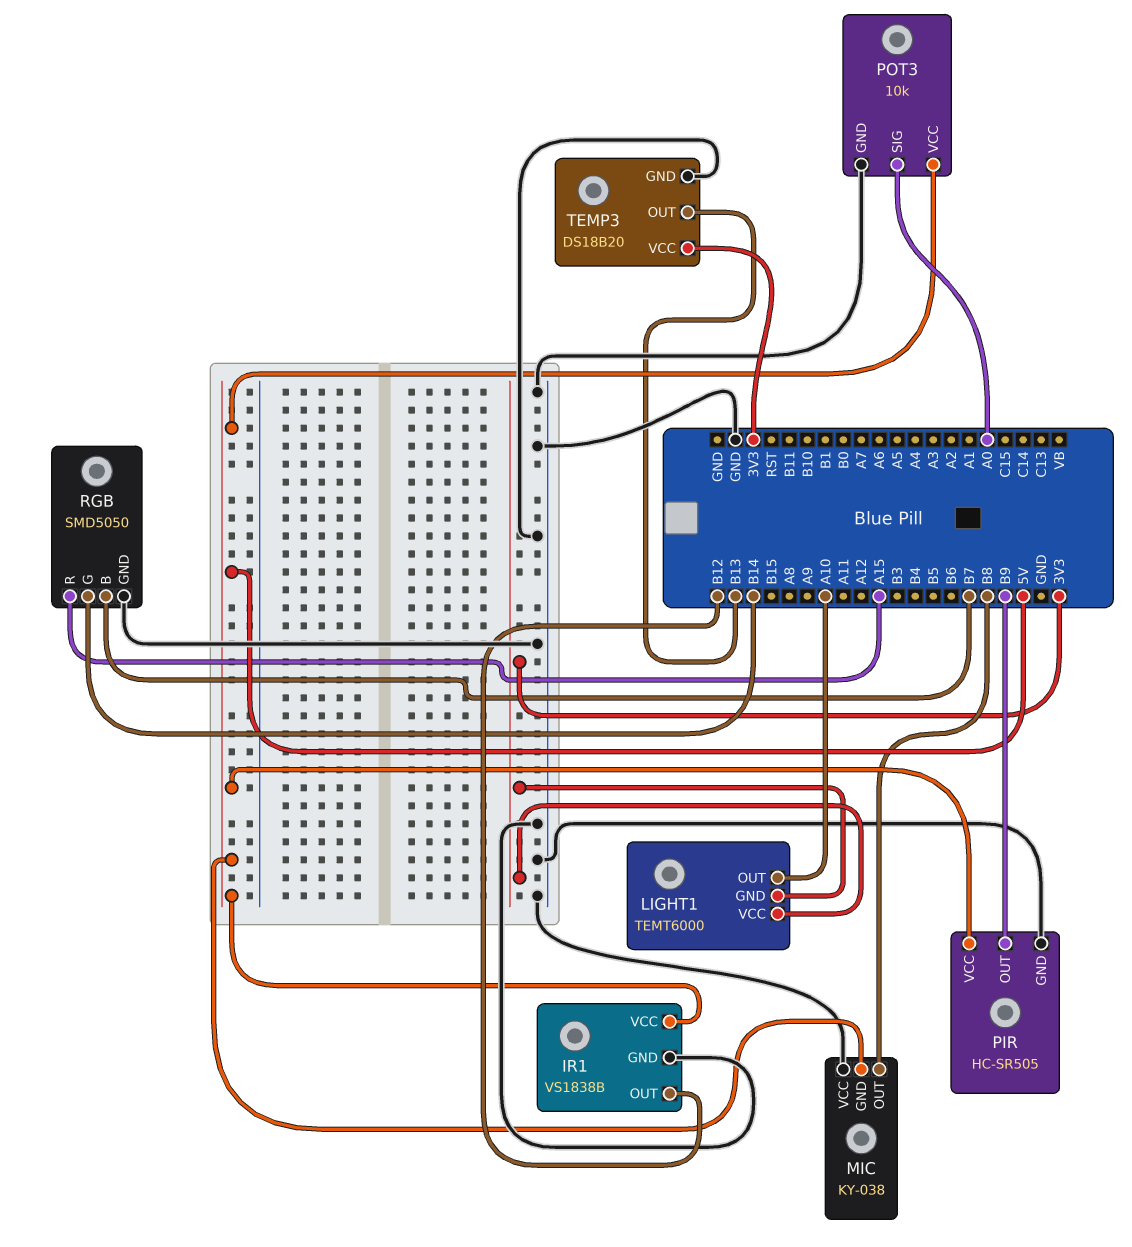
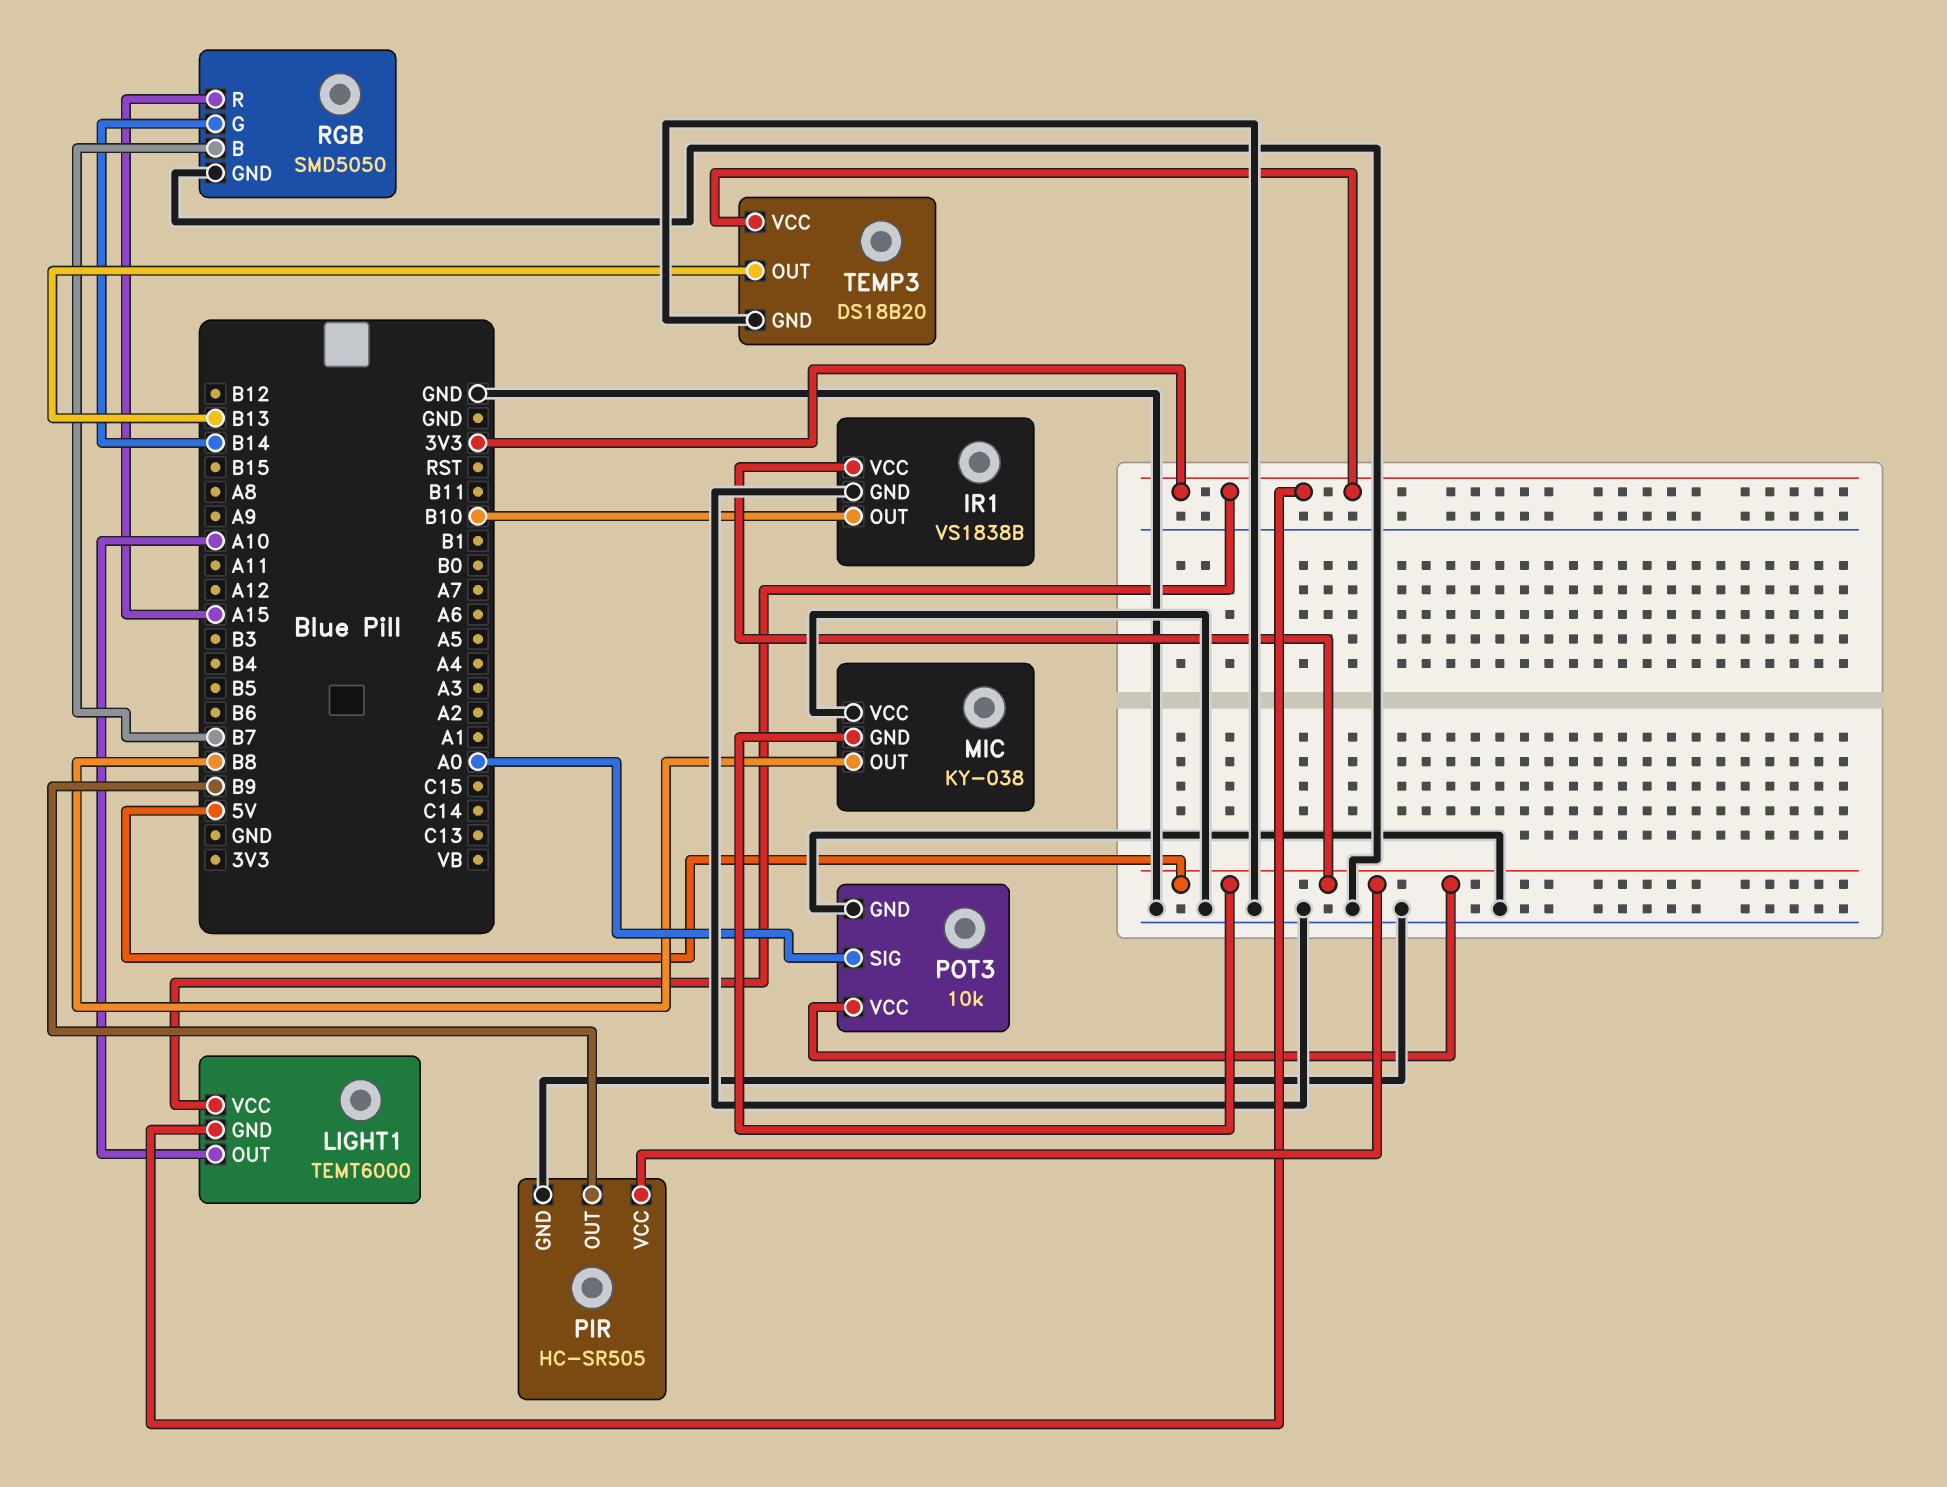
IR1 pin OUT: B12 -> B10

